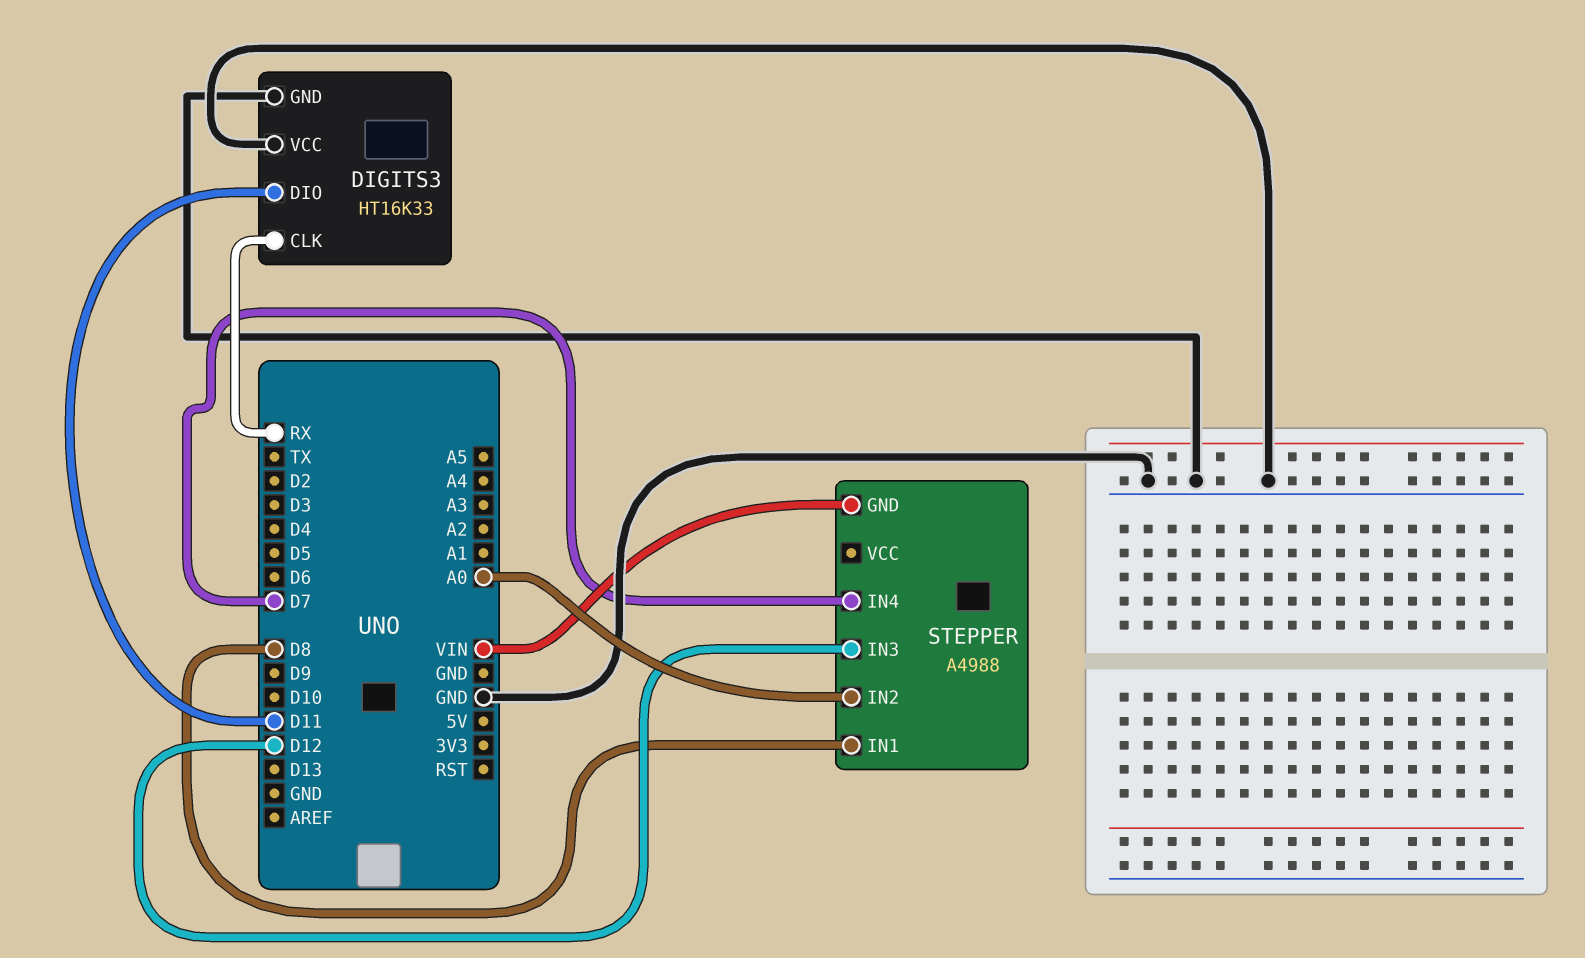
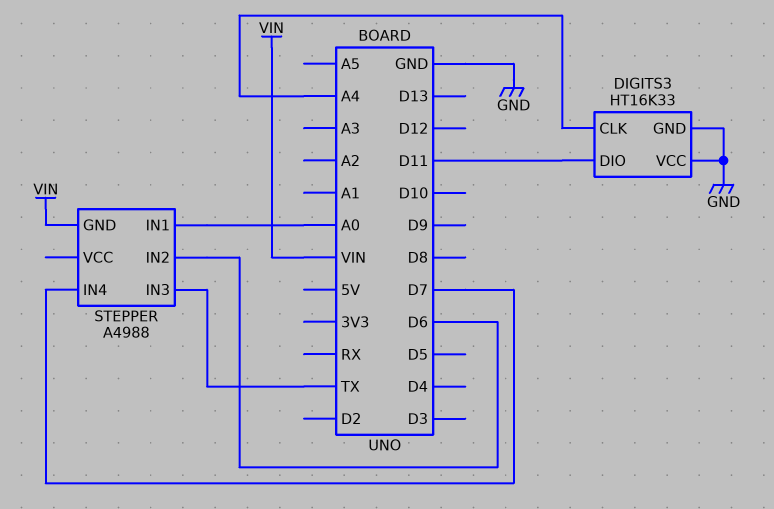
DIGITS3 pin CLK: RX -> A4
STEPPER pin IN1: D8 -> A0
STEPPER pin IN2: A0 -> D6
STEPPER pin IN3: D12 -> TX

